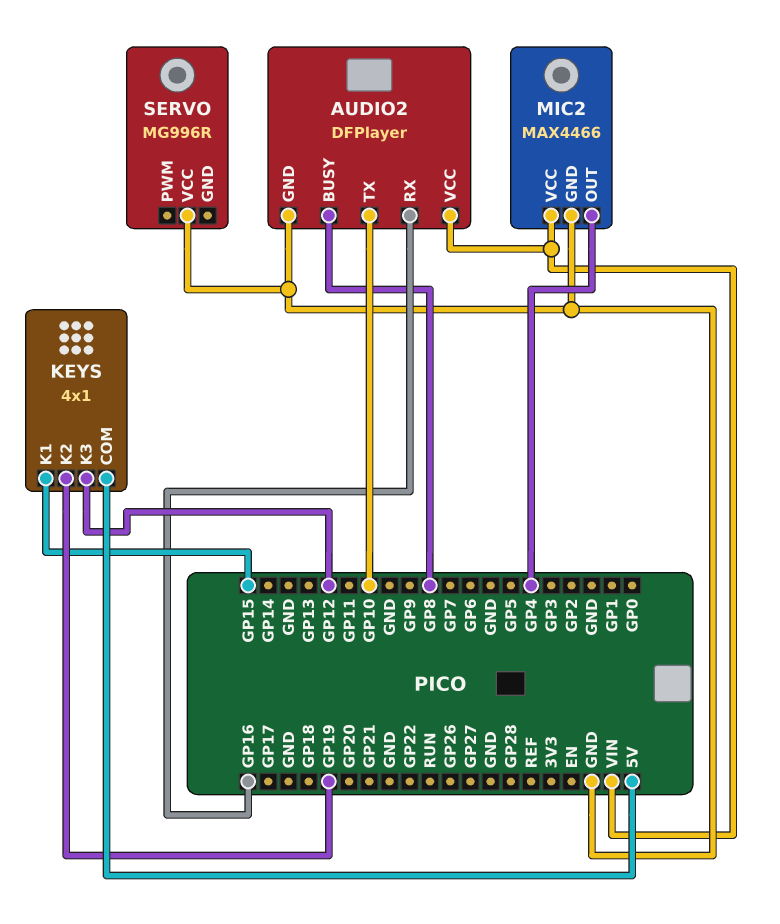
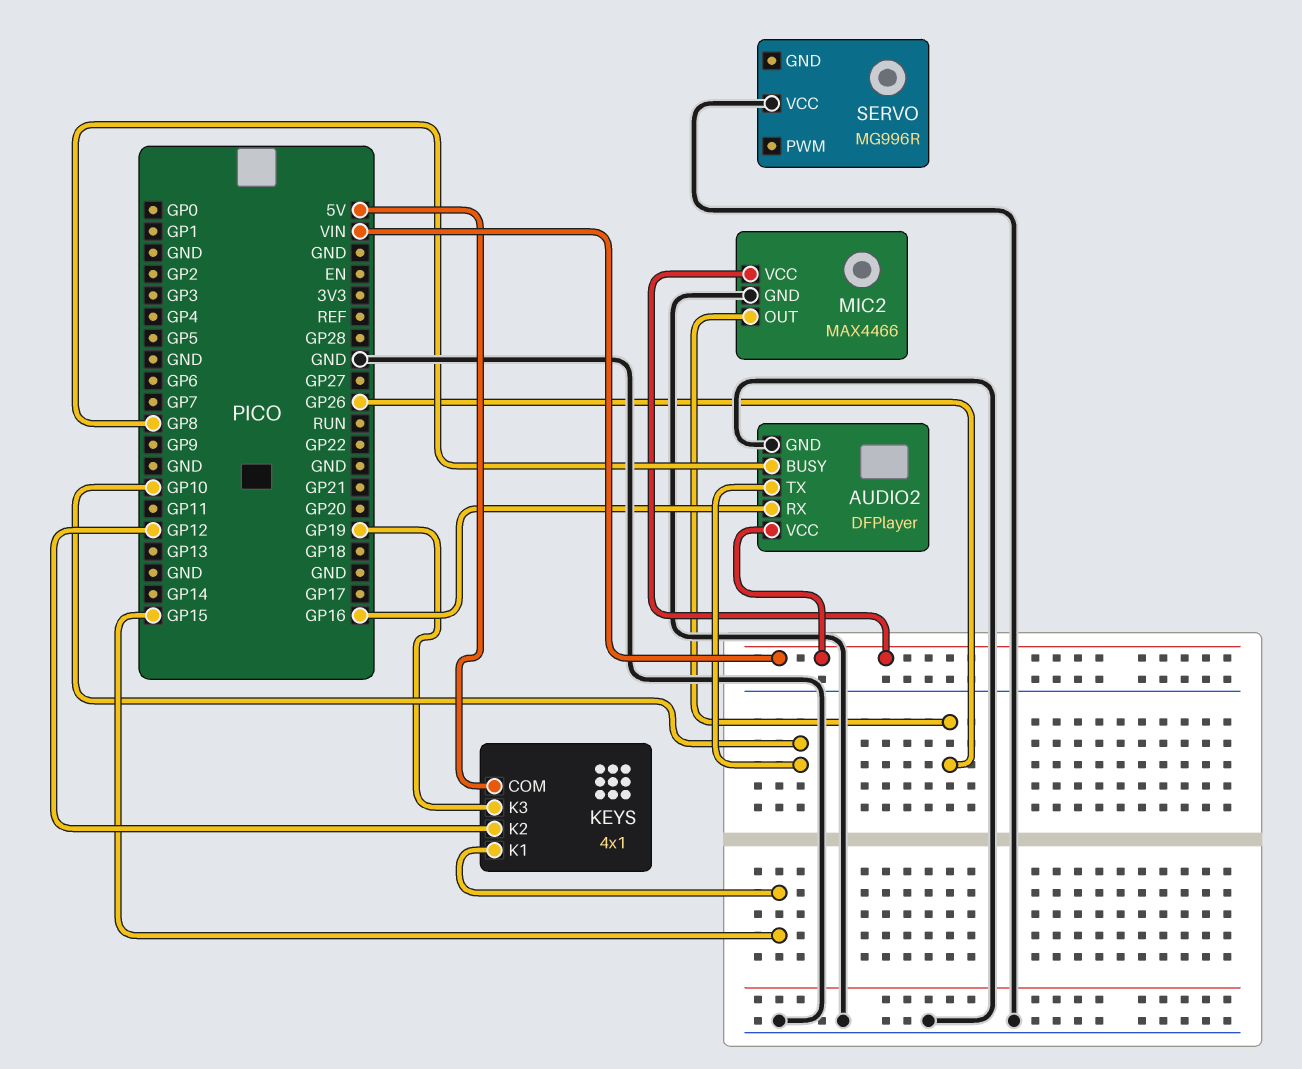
KEYS pin K2: GP19 -> GP12
KEYS pin K3: GP12 -> GP19
MIC2 pin OUT: GP4 -> GP26

